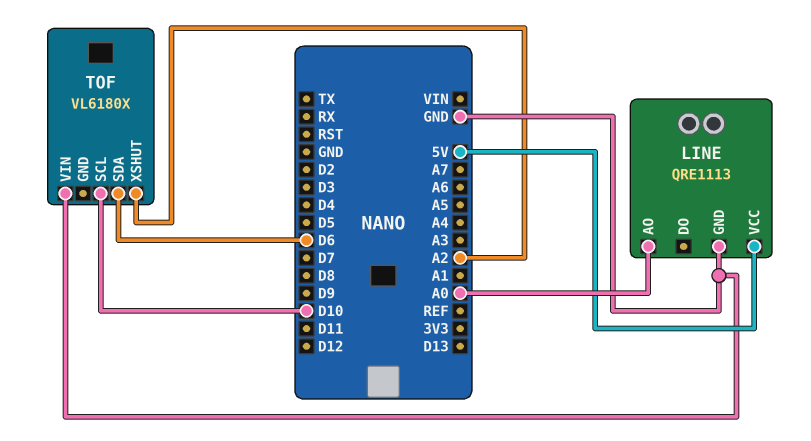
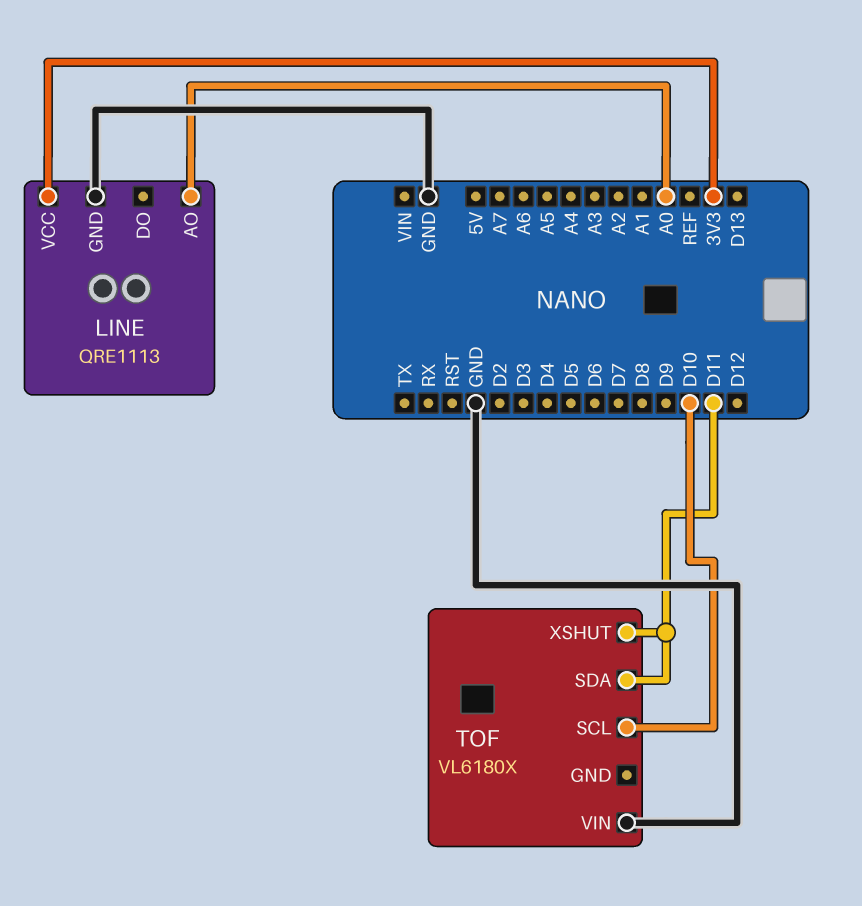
LINE pin VCC: 5V -> 3V3
TOF pin SDA: D6 -> D11
TOF pin XSHUT: A2 -> D11

